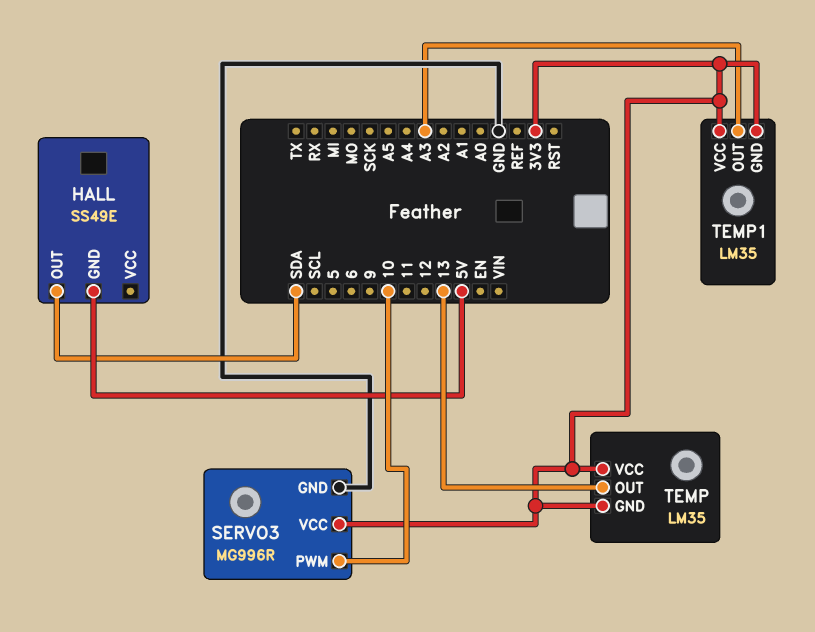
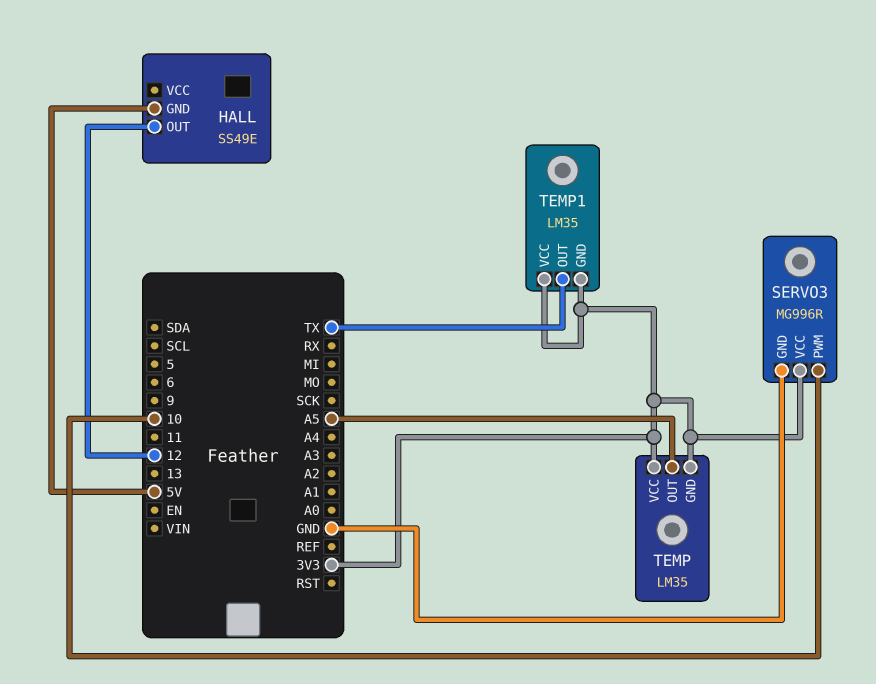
HALL pin OUT: SDA -> 12
TEMP pin OUT: 13 -> A5
TEMP1 pin OUT: A3 -> TX

